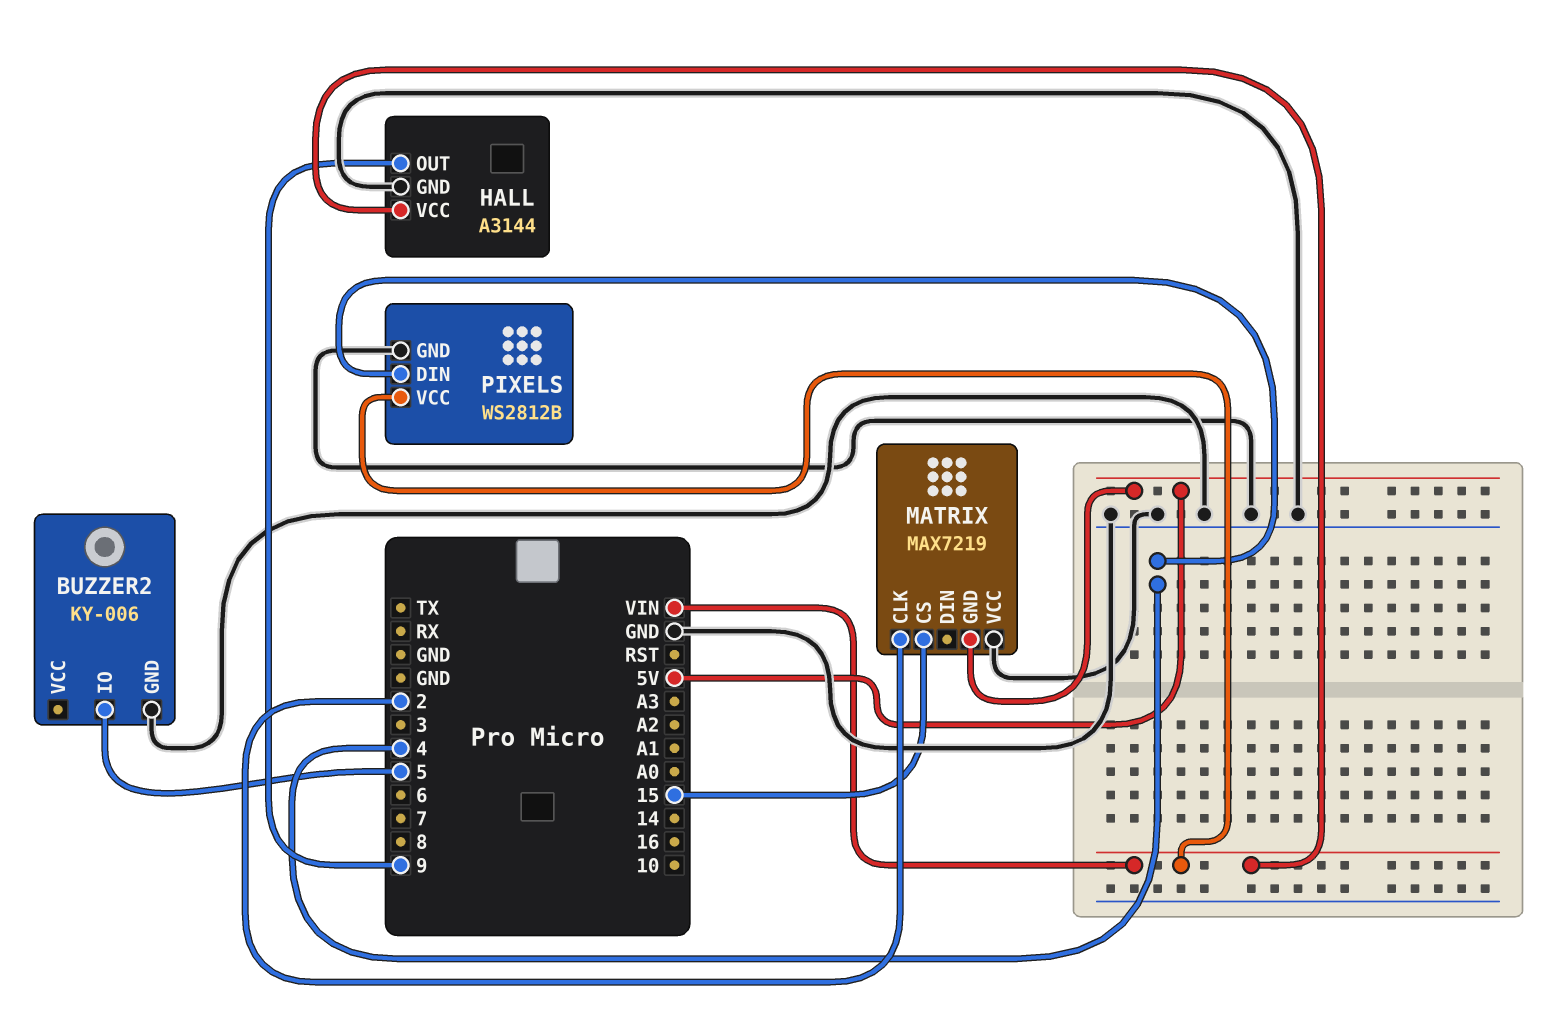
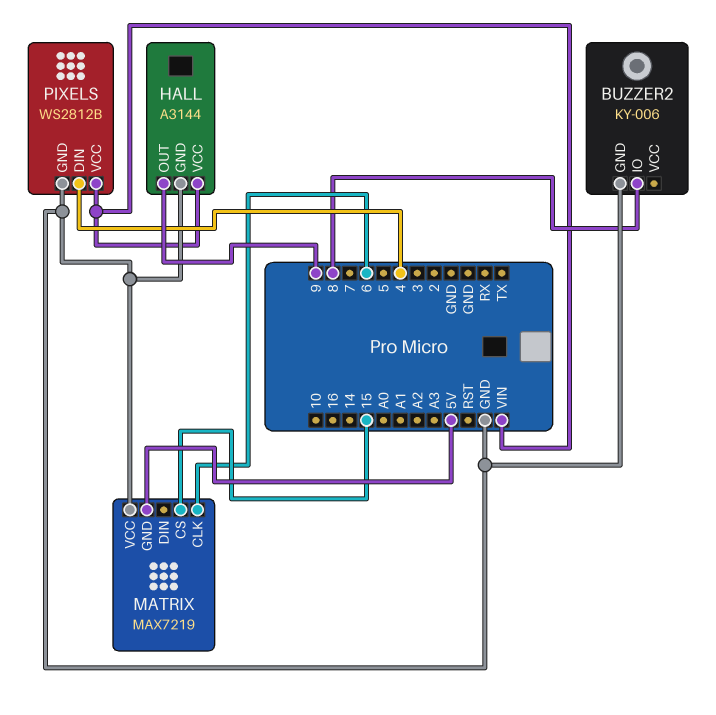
BUZZER2 pin IO: 5 -> 8
MATRIX pin CLK: 2 -> 6

